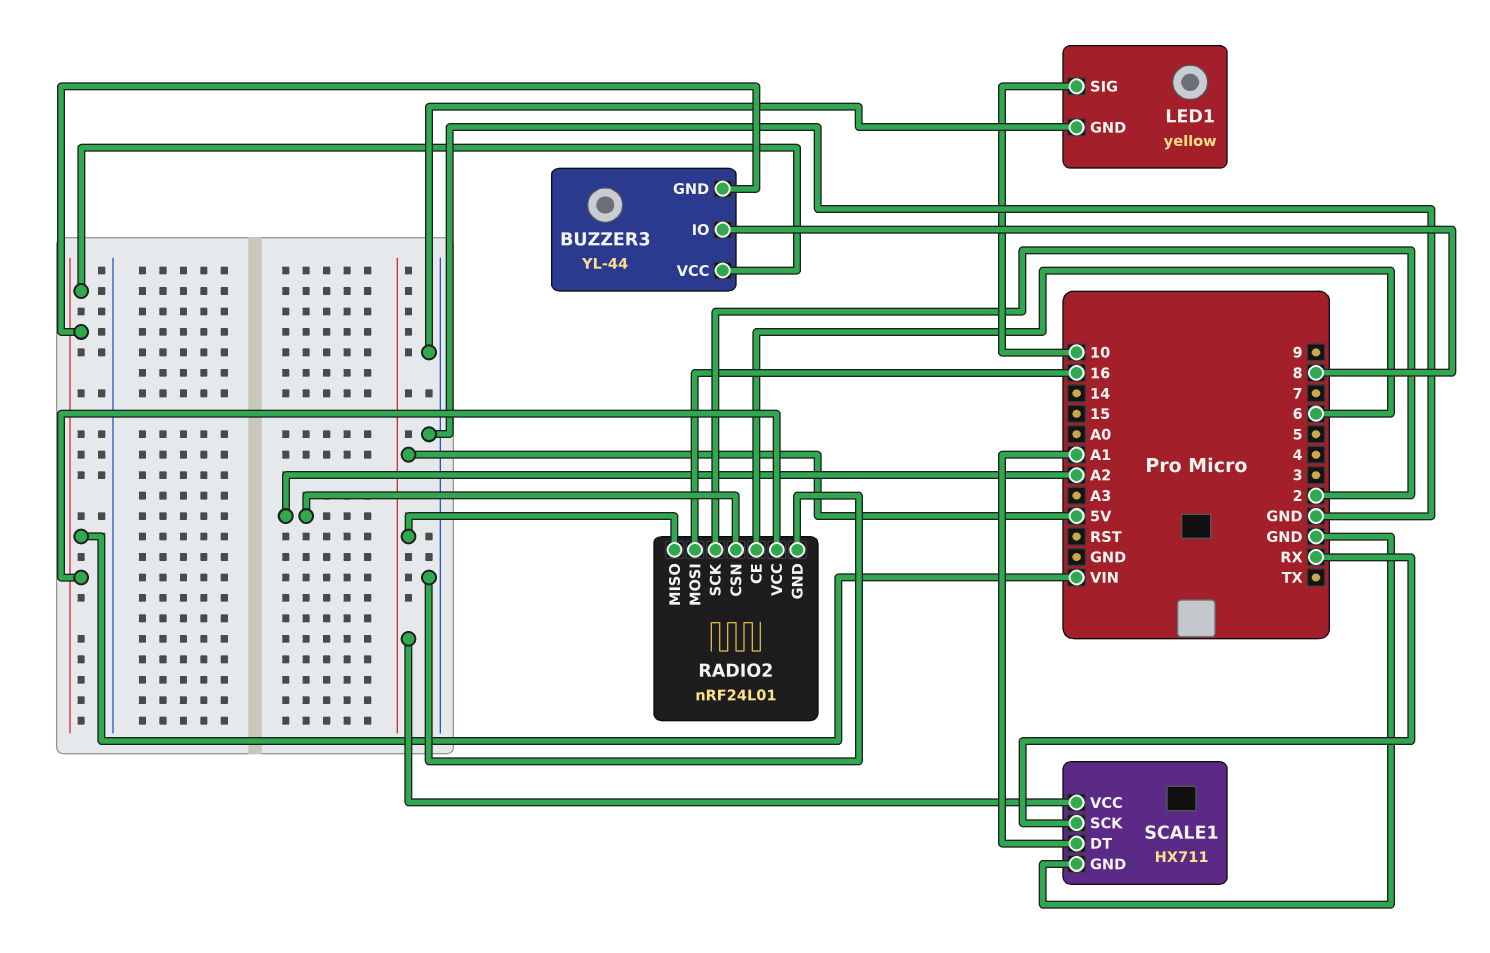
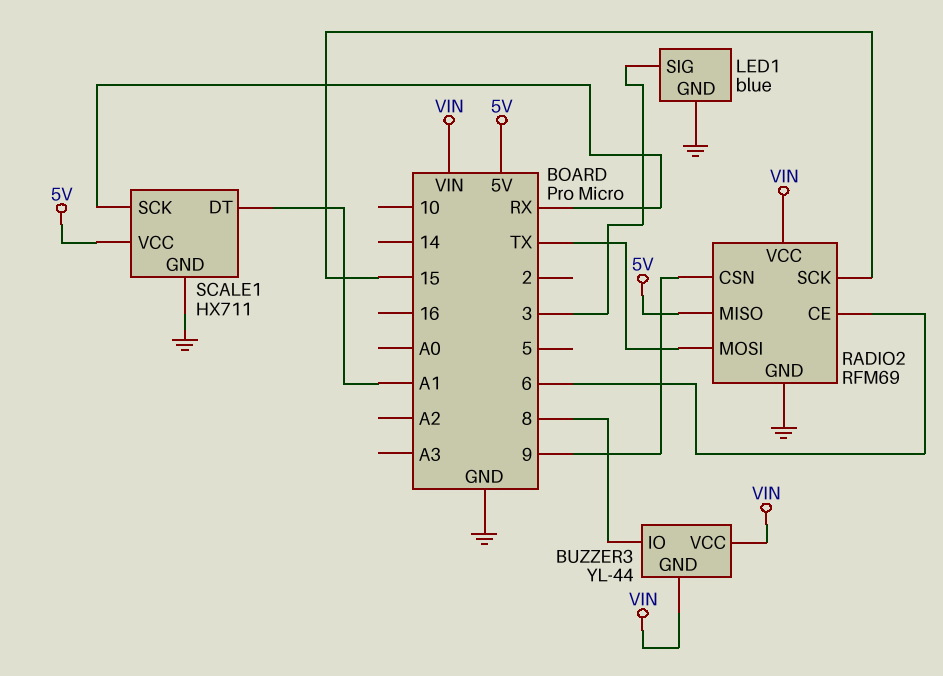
LED1: yellow -> blue
LED1 pin SIG: 10 -> 3
RADIO2: nRF24L01 -> RFM69
RADIO2 pin CSN: A2 -> 9
RADIO2 pin MOSI: 16 -> TX
RADIO2 pin SCK: 2 -> 15

